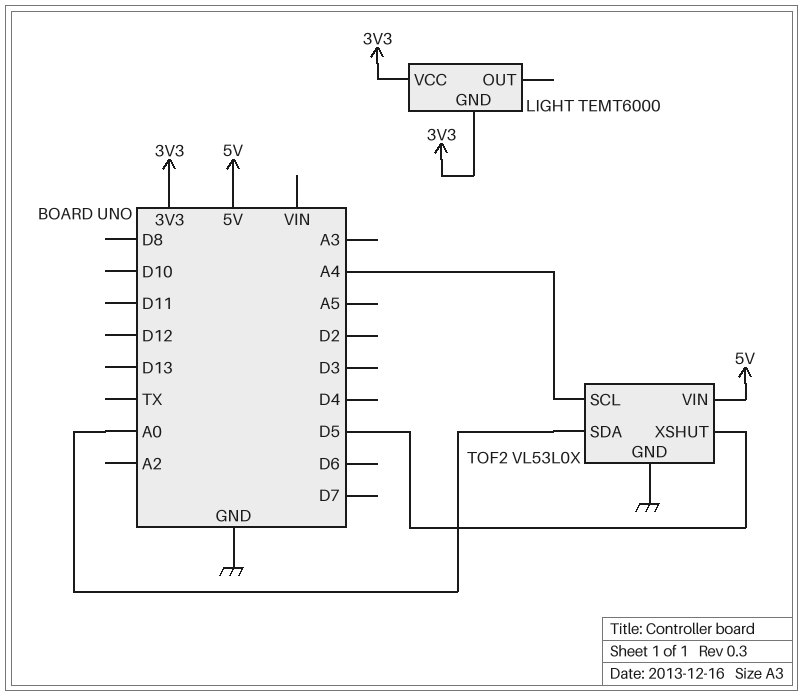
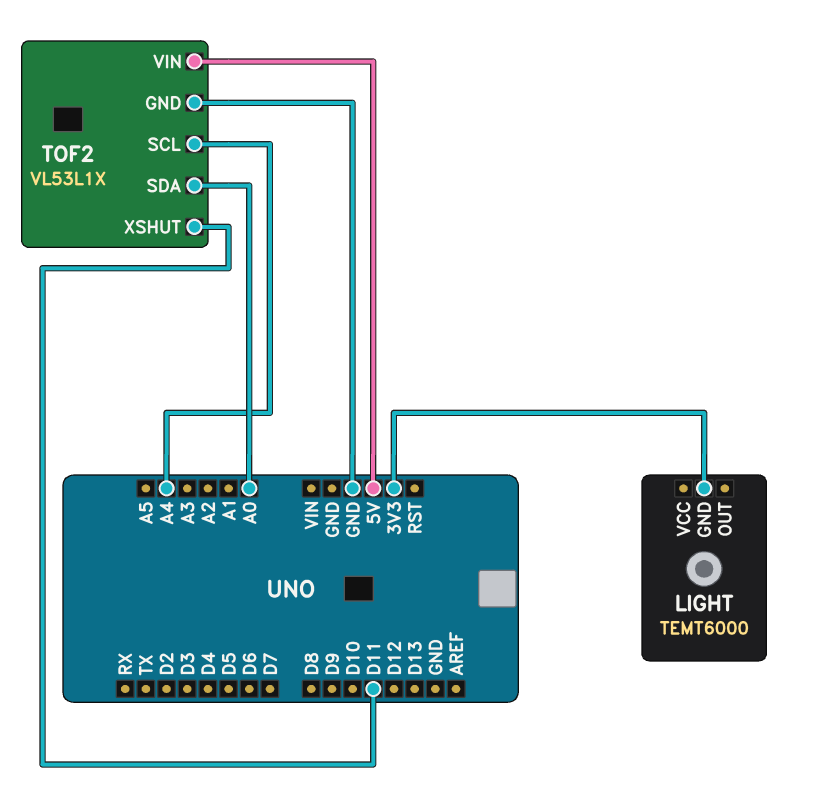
LIGHT pin VCC: 3V3 -> none
TOF2: VL53L0X -> VL53L1X
TOF2 pin XSHUT: D5 -> D11

